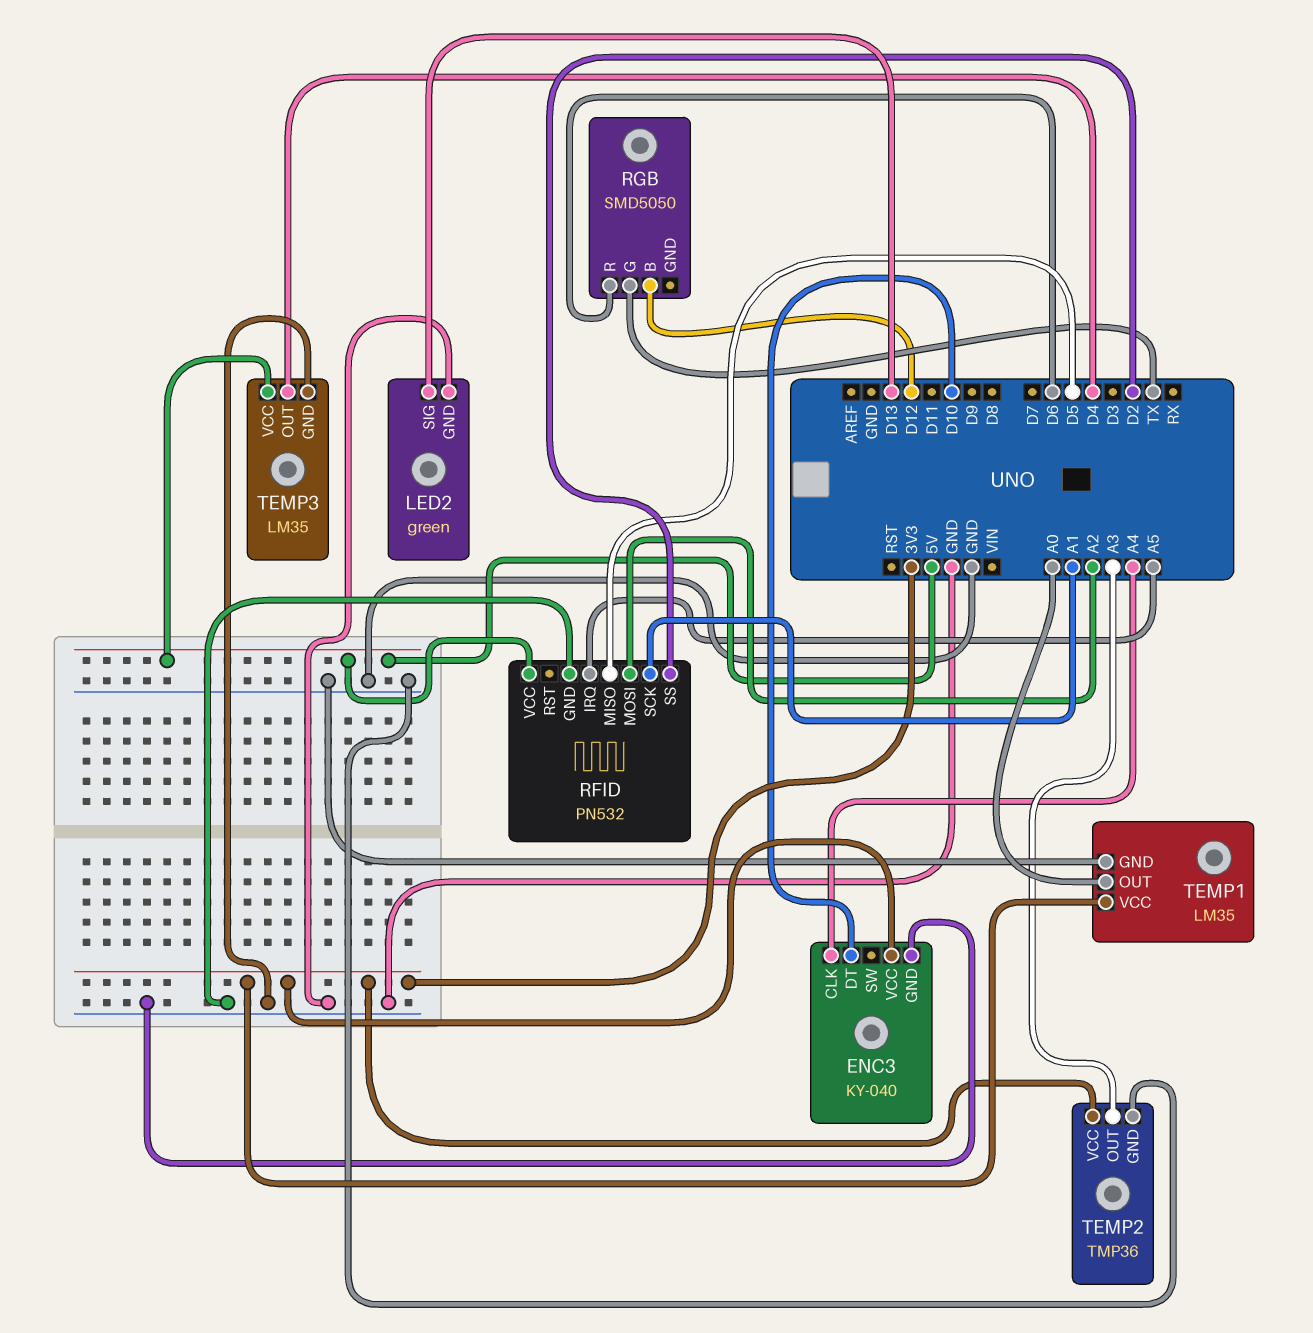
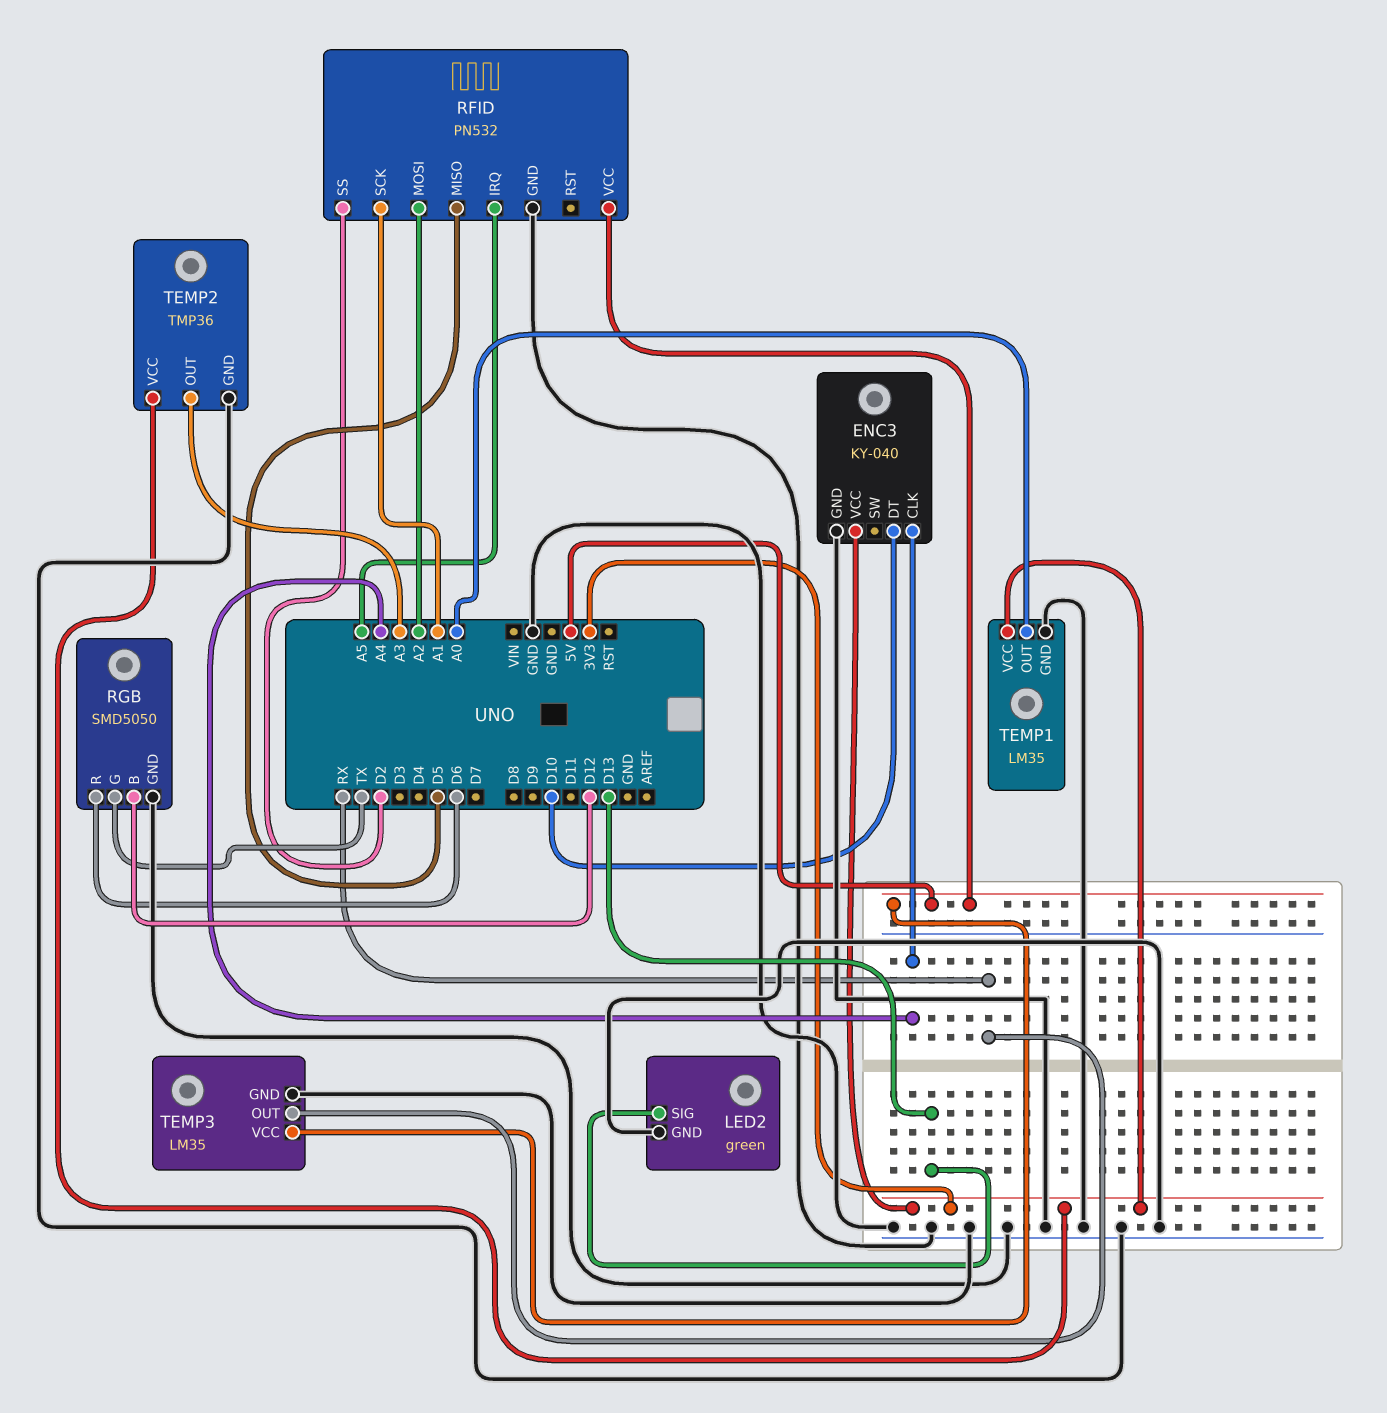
RGB pin GND: none -> GND
TEMP3 pin OUT: D4 -> RX

